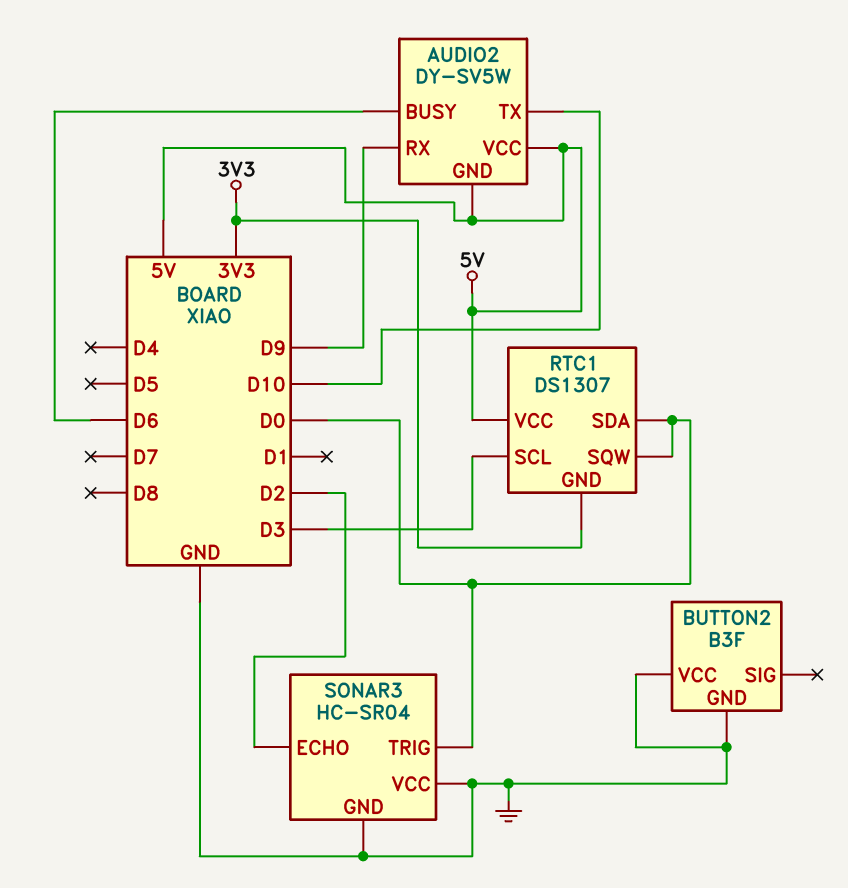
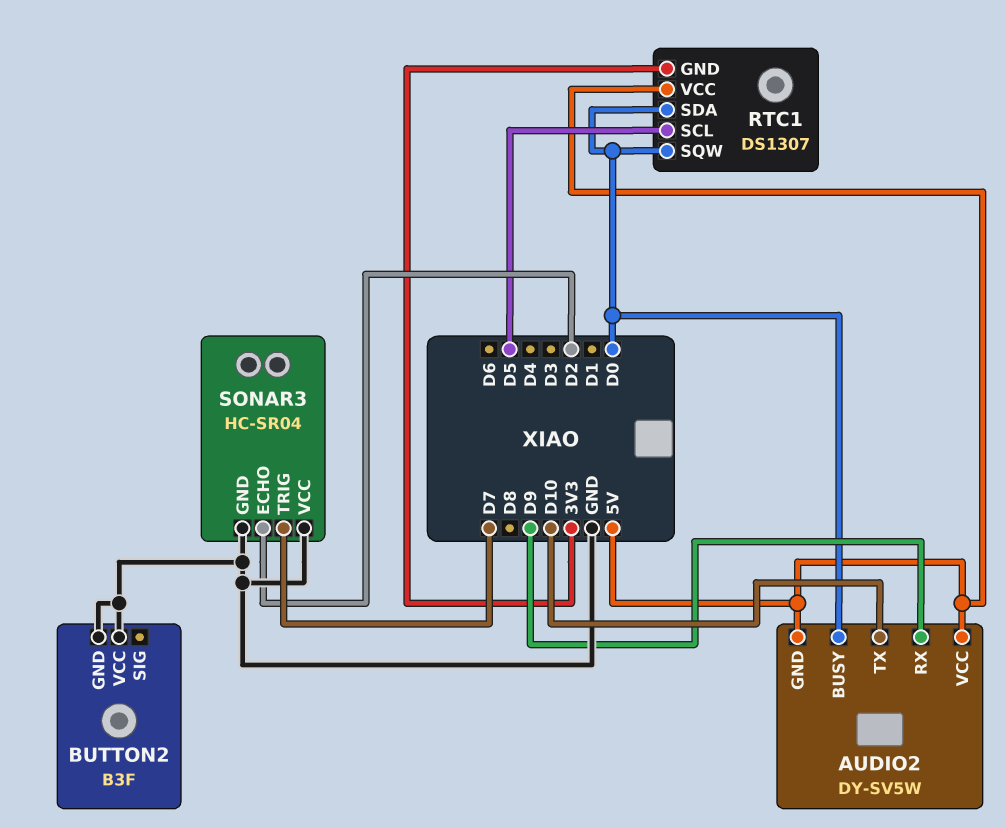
AUDIO2 pin BUSY: D6 -> D0
RTC1 pin SCL: D3 -> D5
SONAR3 pin TRIG: D0 -> D7

